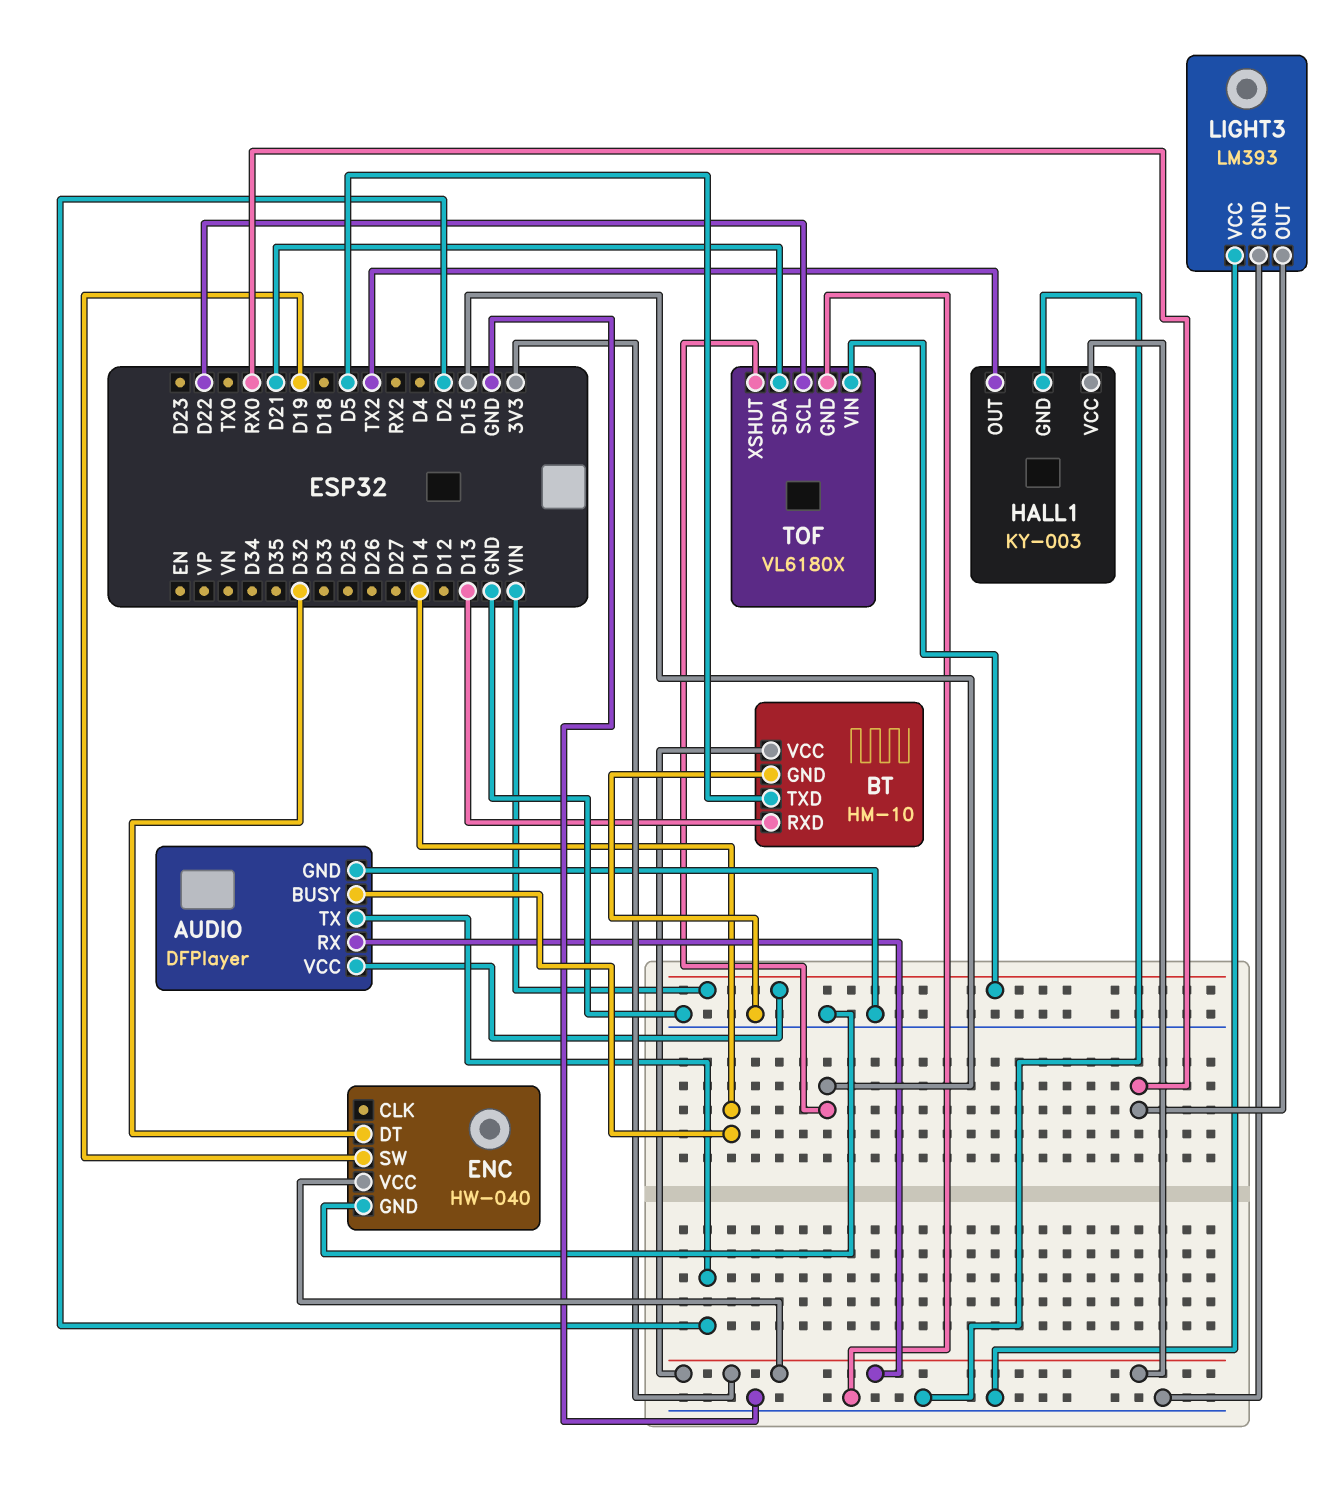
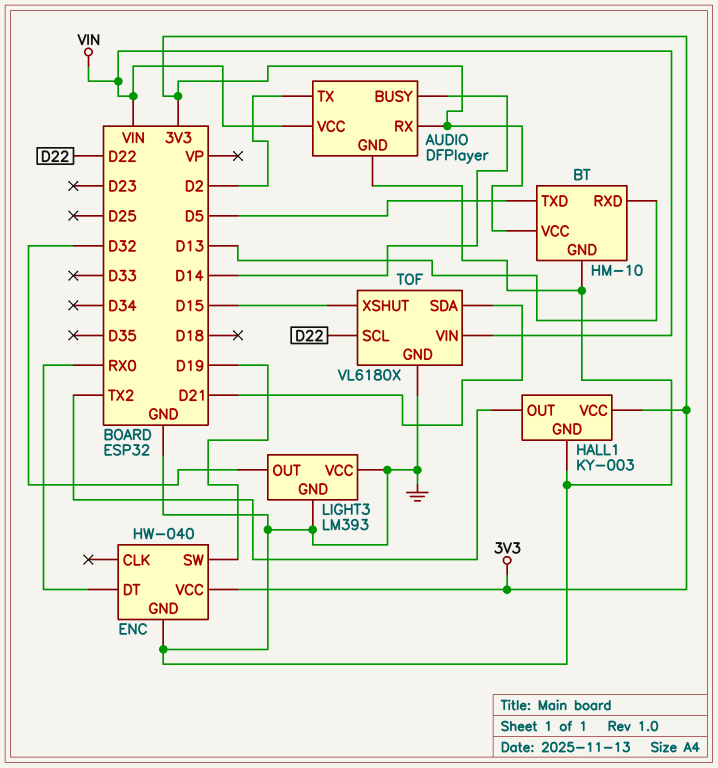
ENC pin DT: D32 -> RX0
LIGHT3 pin OUT: RX0 -> D32

